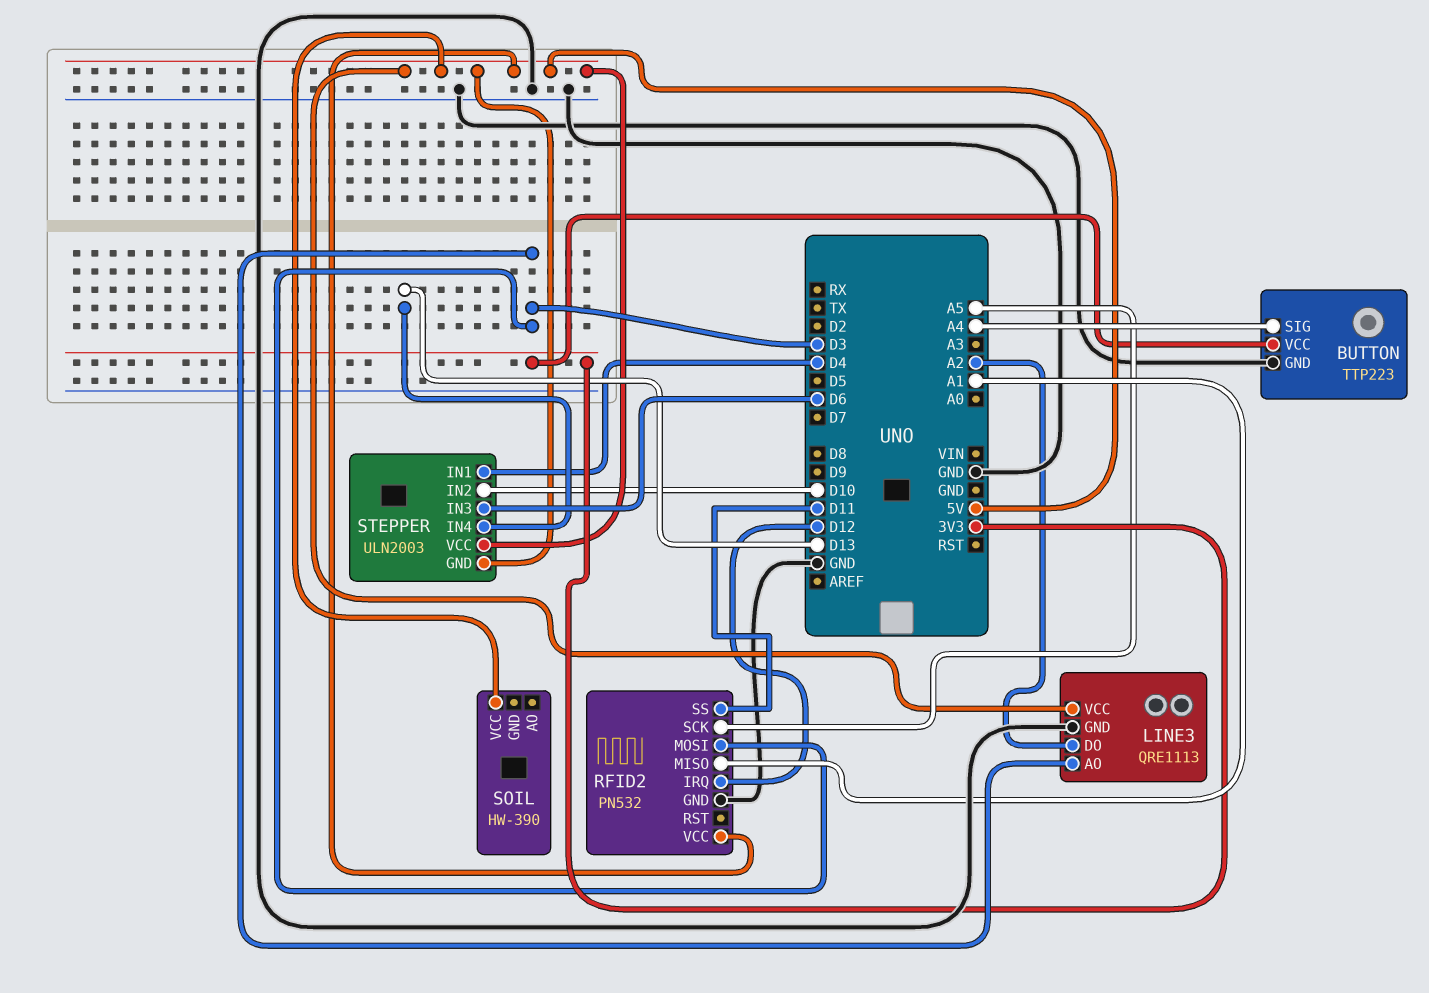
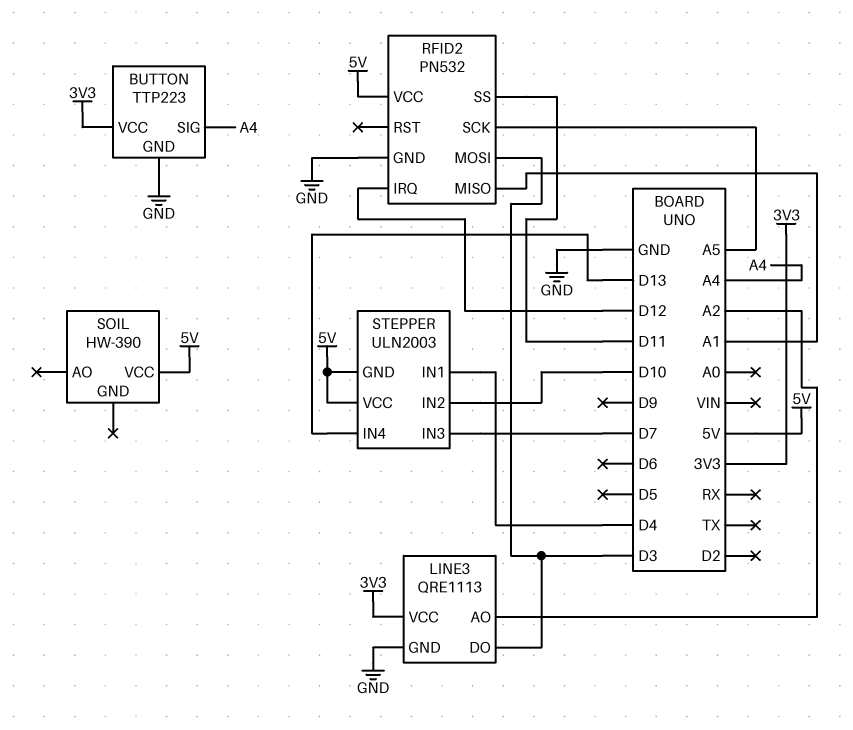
LINE3 pin AO: D3 -> A2
LINE3 pin DO: A2 -> D3
LINE3 pin VCC: 5V -> 3V3
STEPPER pin IN3: D6 -> D7

